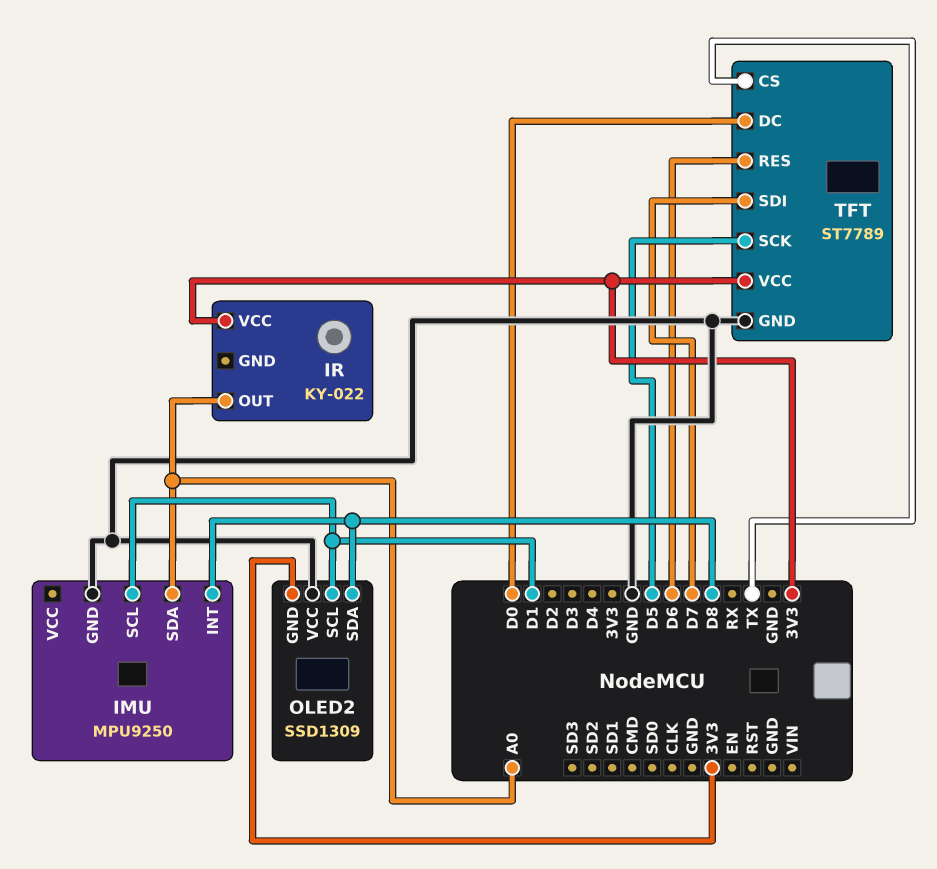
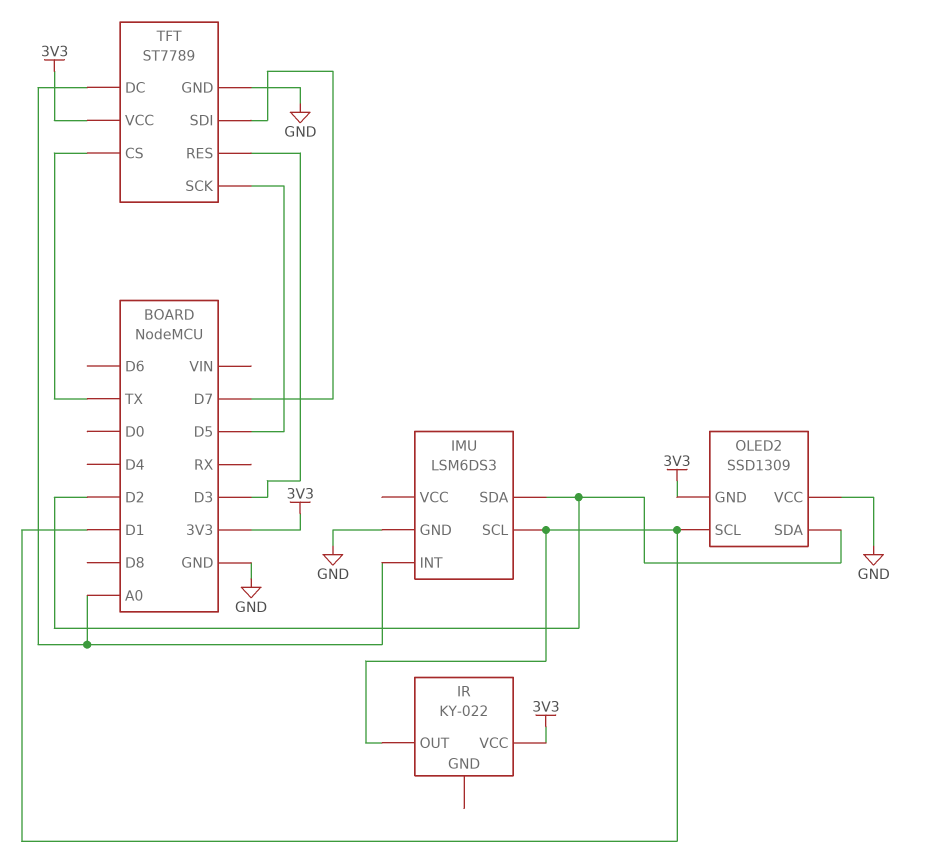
IMU: MPU9250 -> LSM6DS3
IMU pin INT: D8 -> A0
IMU pin SDA: A0 -> D2
IR pin OUT: A0 -> D1
OLED2 pin SDA: D8 -> D2
TFT pin DC: D0 -> A0
TFT pin RES: D6 -> D3

